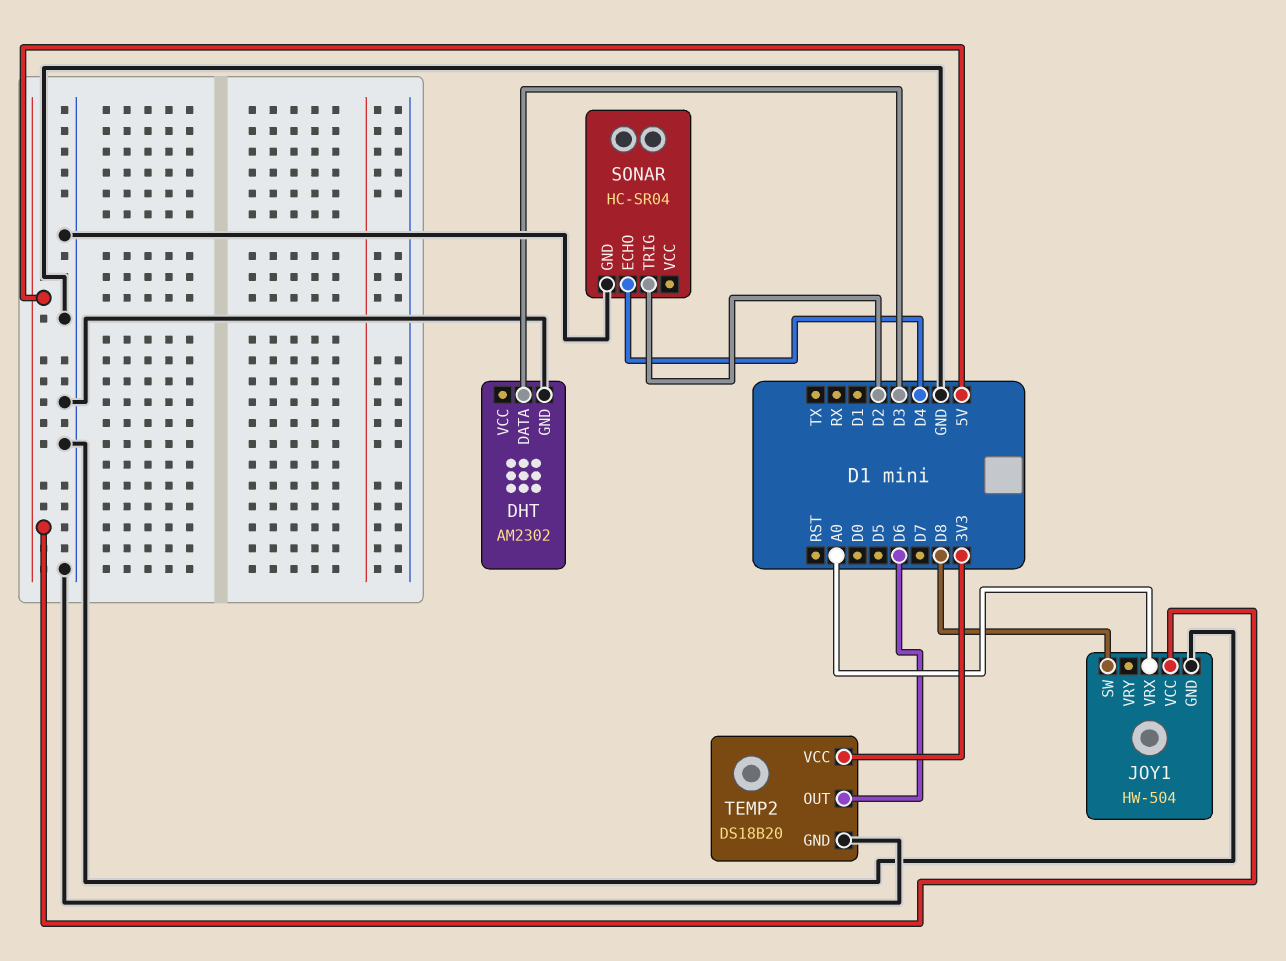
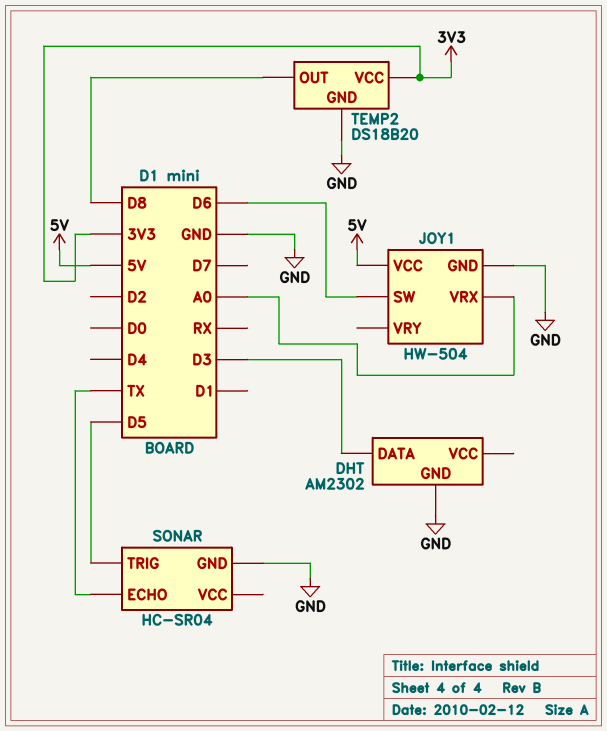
JOY1 pin SW: D8 -> D6
SONAR pin ECHO: D4 -> TX
SONAR pin TRIG: D2 -> D5
TEMP2 pin OUT: D6 -> D8

